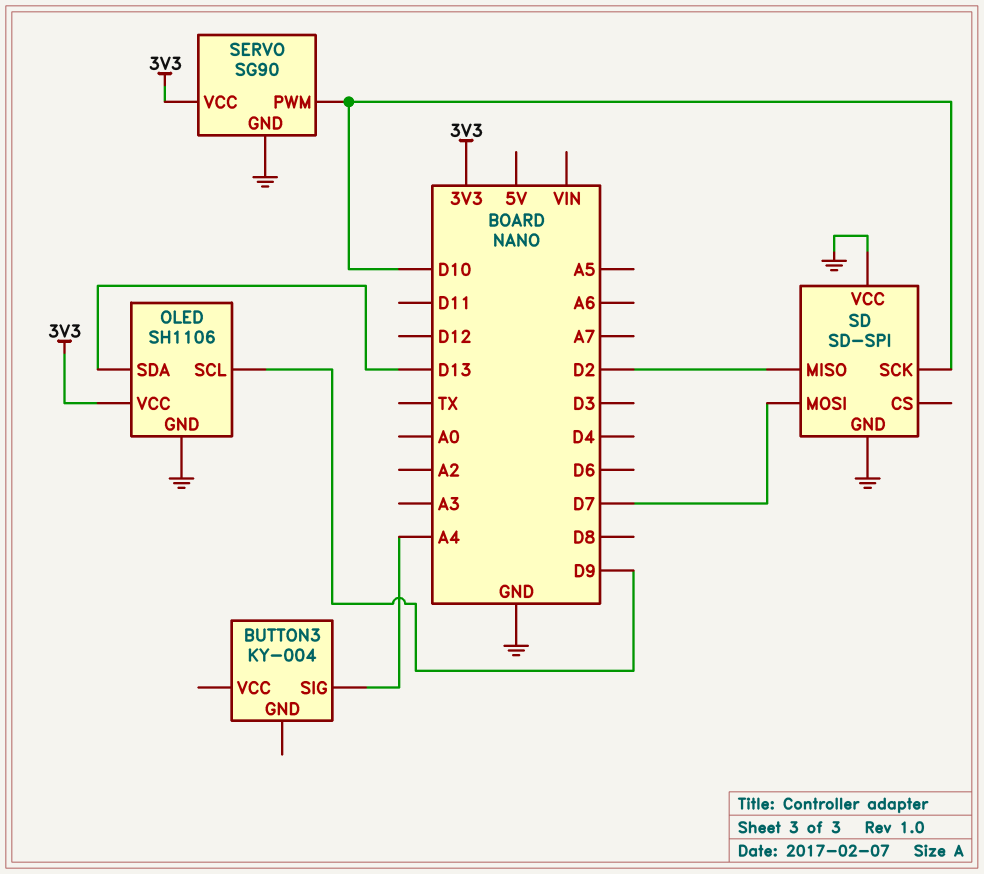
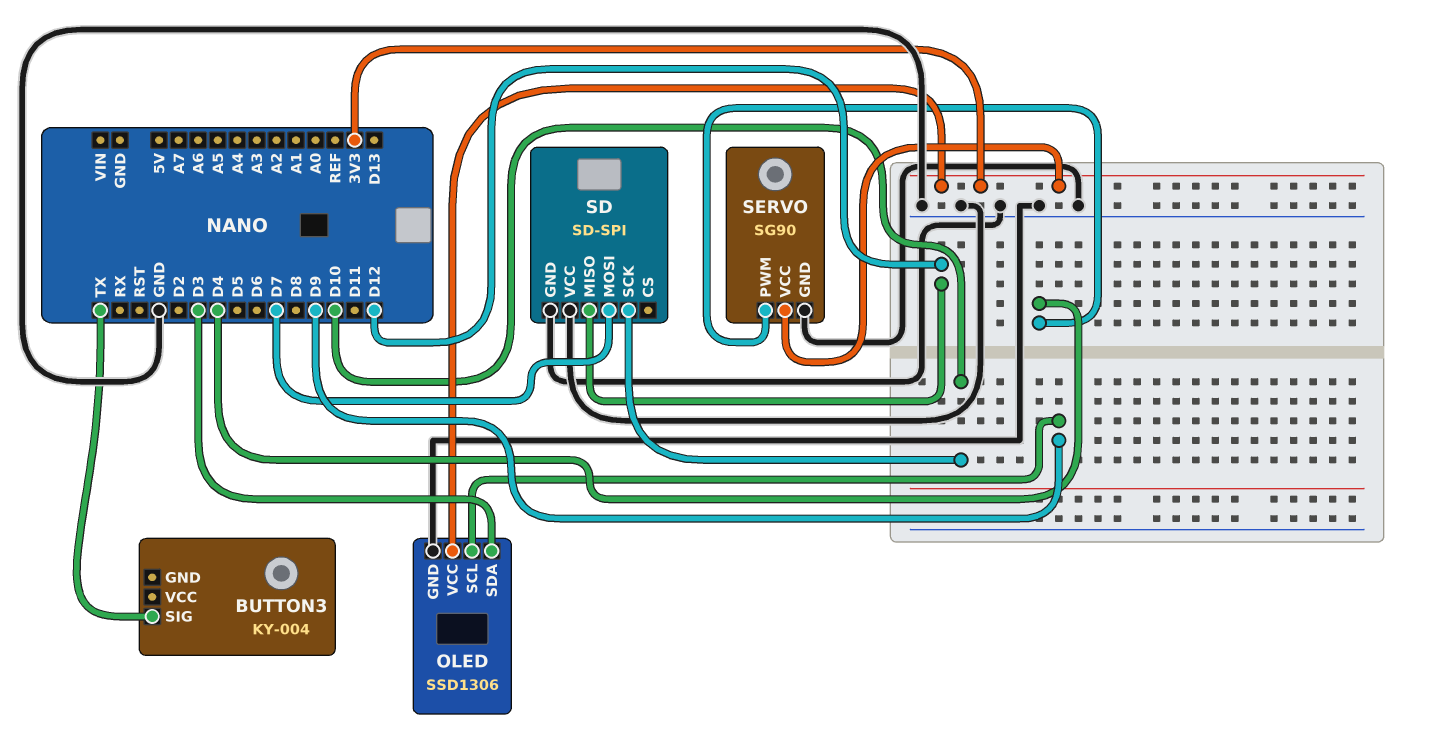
BUTTON3 pin SIG: A4 -> TX
OLED: SH1106 -> SSD1306
OLED pin SDA: D13 -> D3
SD pin MISO: D2 -> D12
SERVO pin PWM: D10 -> D4

